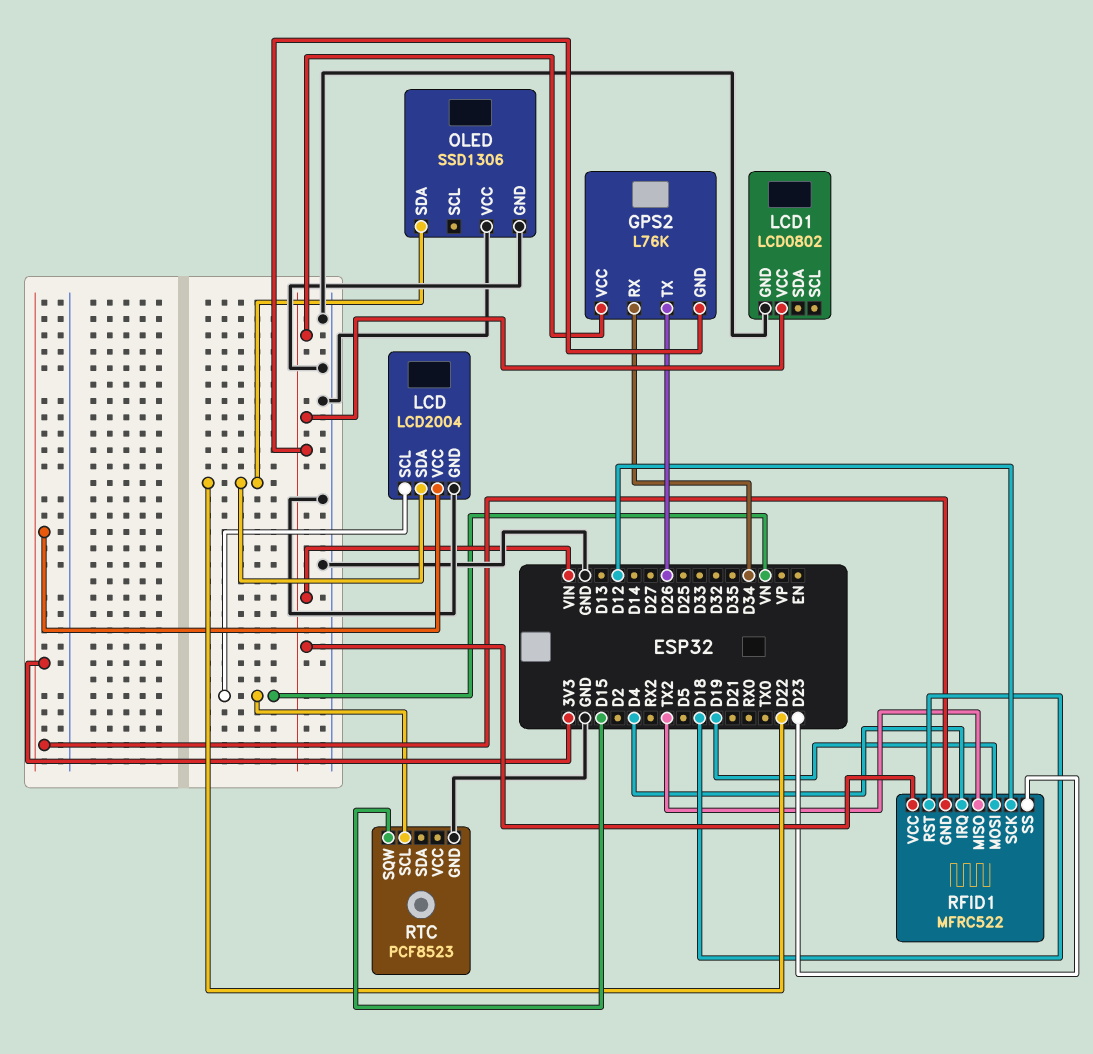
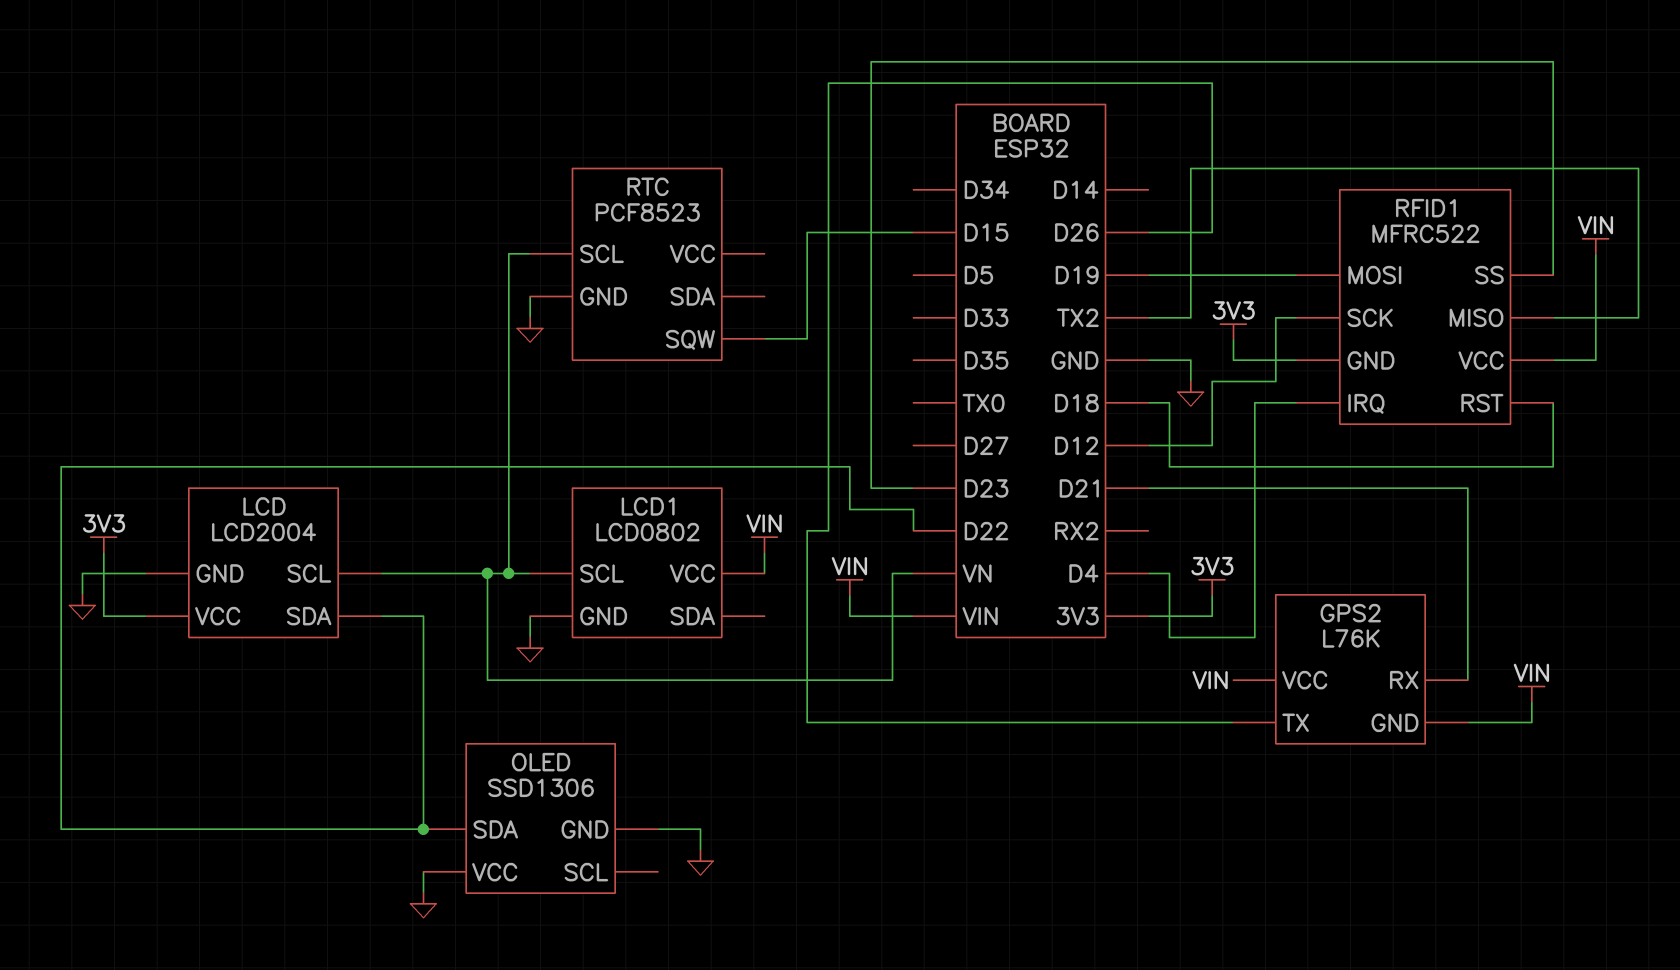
GPS2 pin RX: D34 -> D21
LCD1 pin SCL: none -> VN

